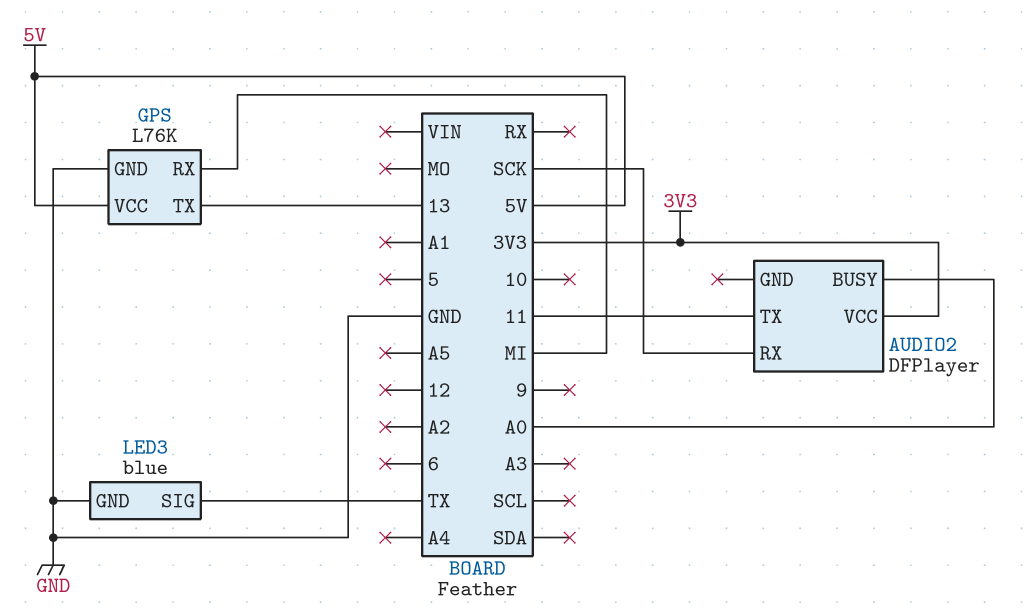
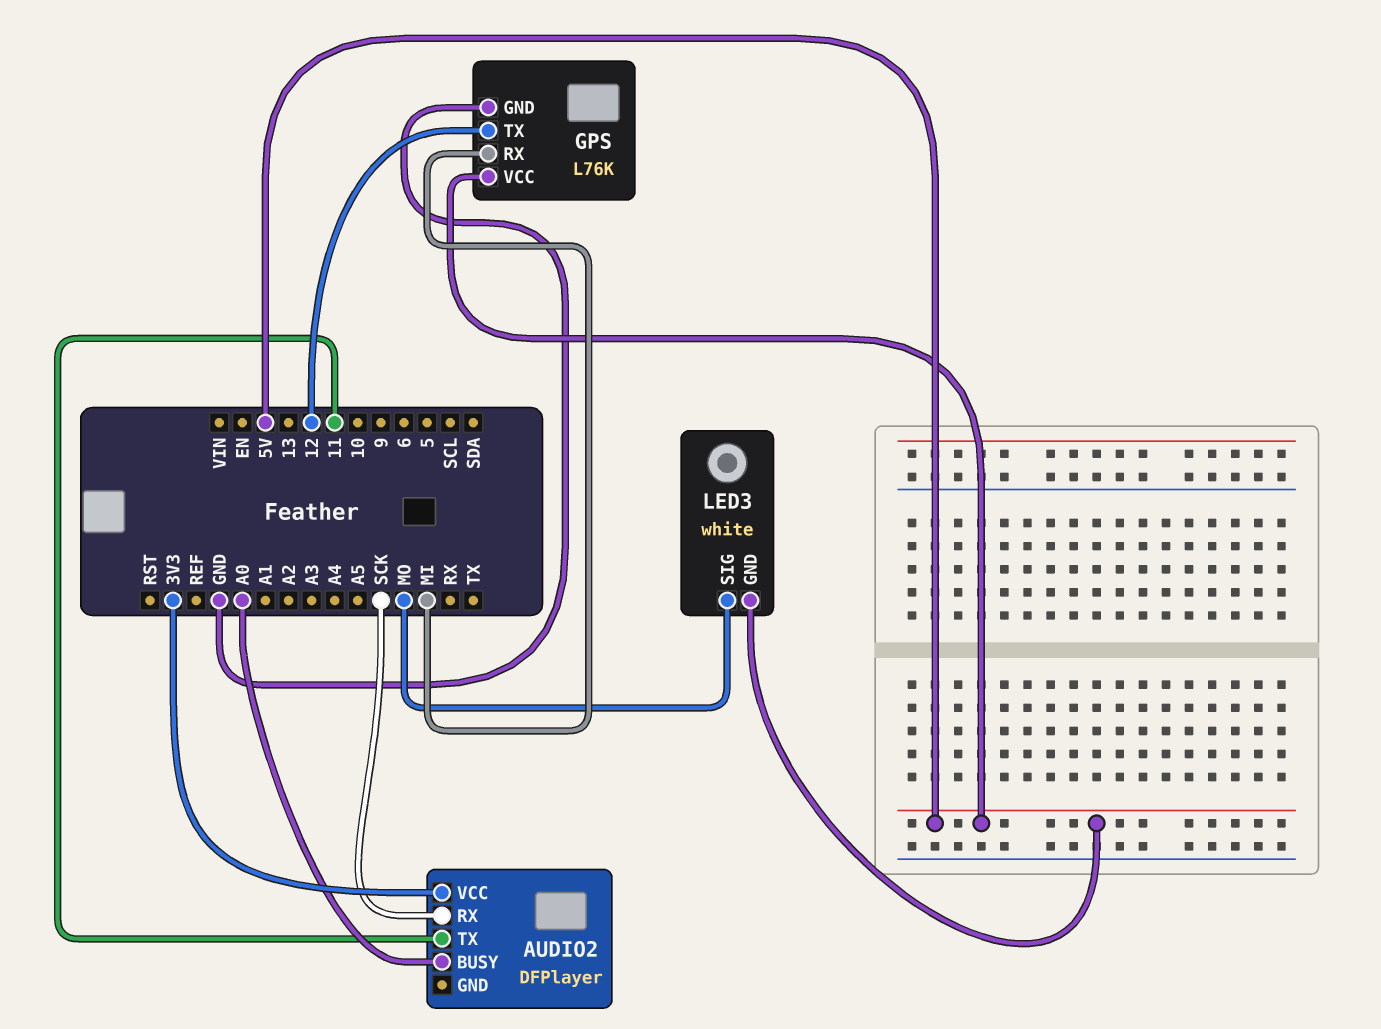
GPS pin TX: 13 -> 12
LED3: blue -> white
LED3 pin GND: GND -> 5V
LED3 pin SIG: TX -> MO

